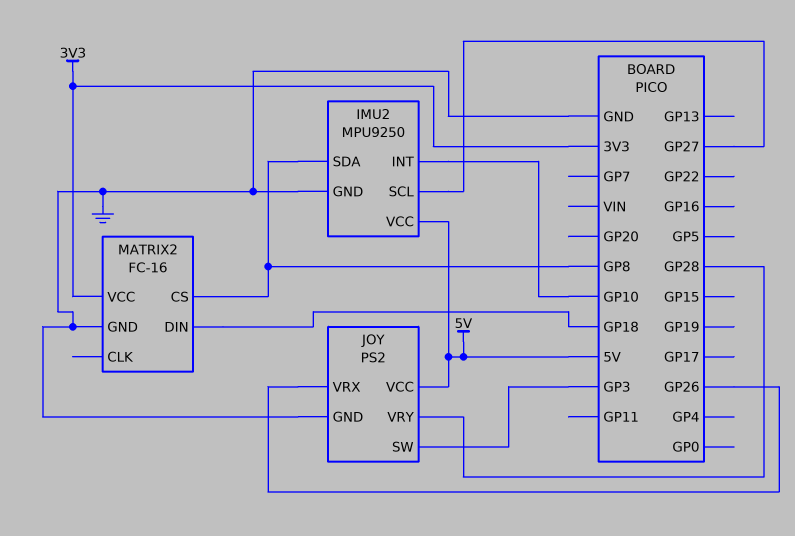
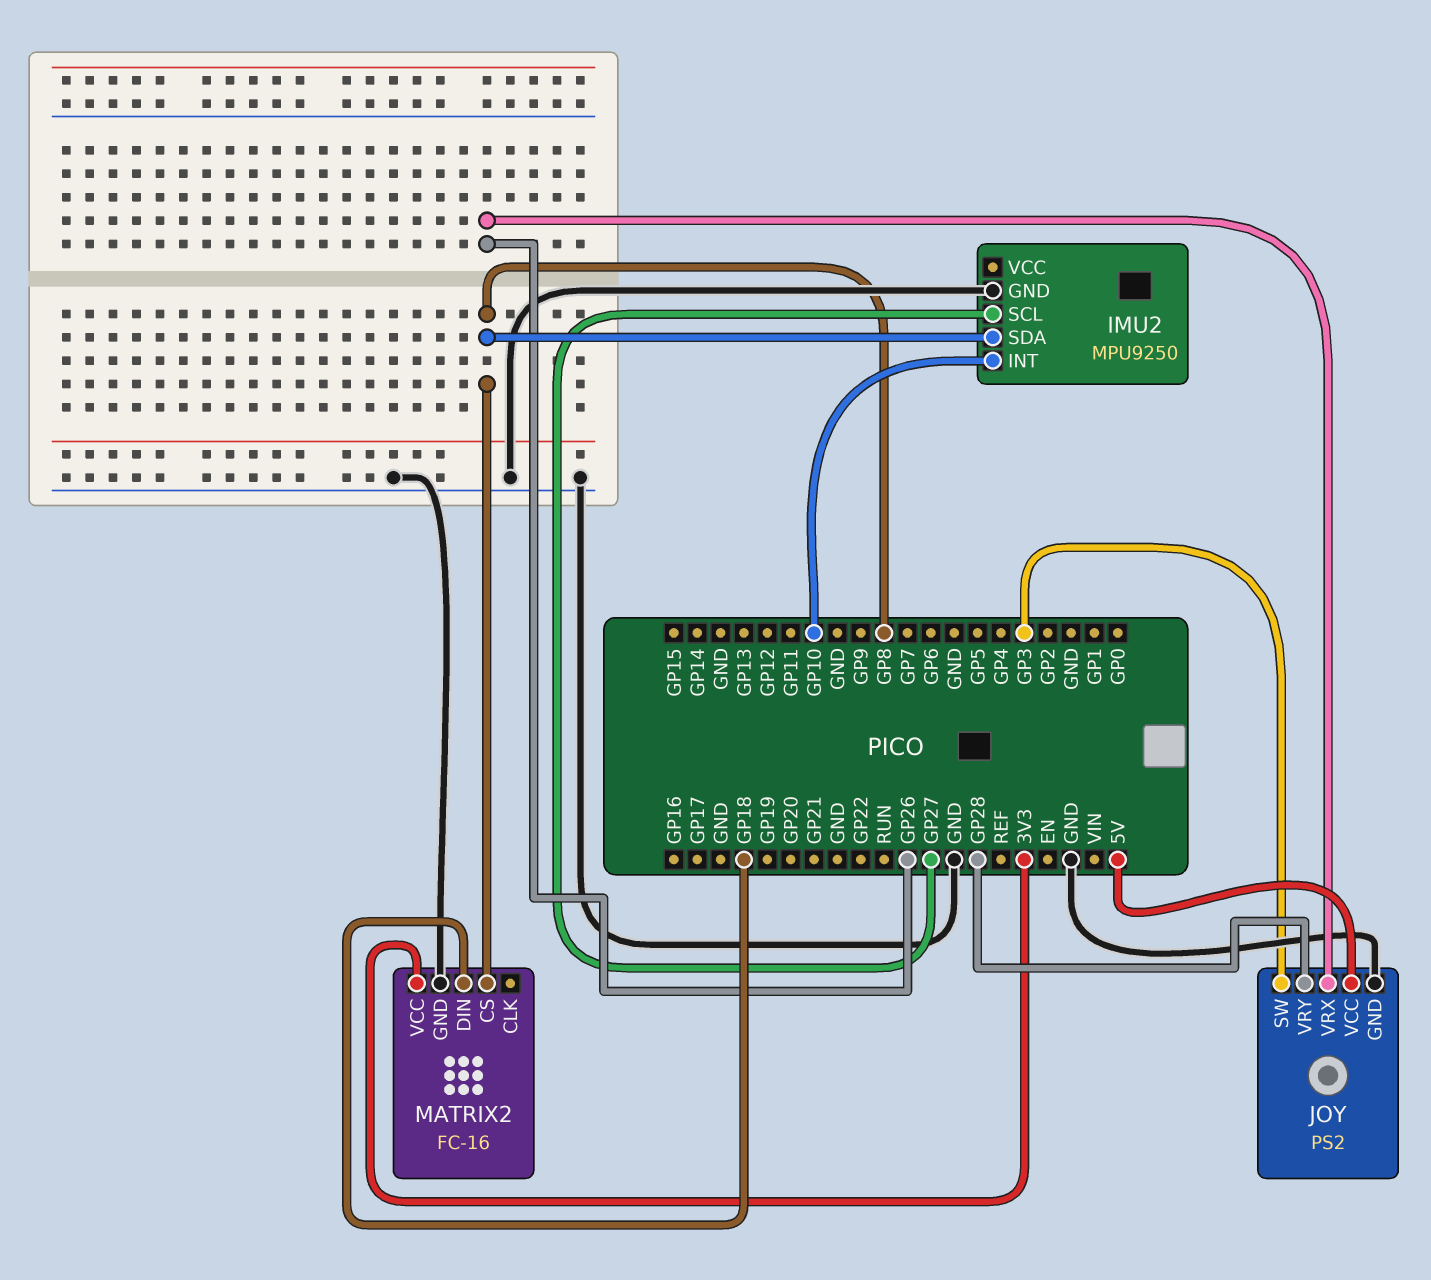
IMU2 pin VCC: 5V -> none

